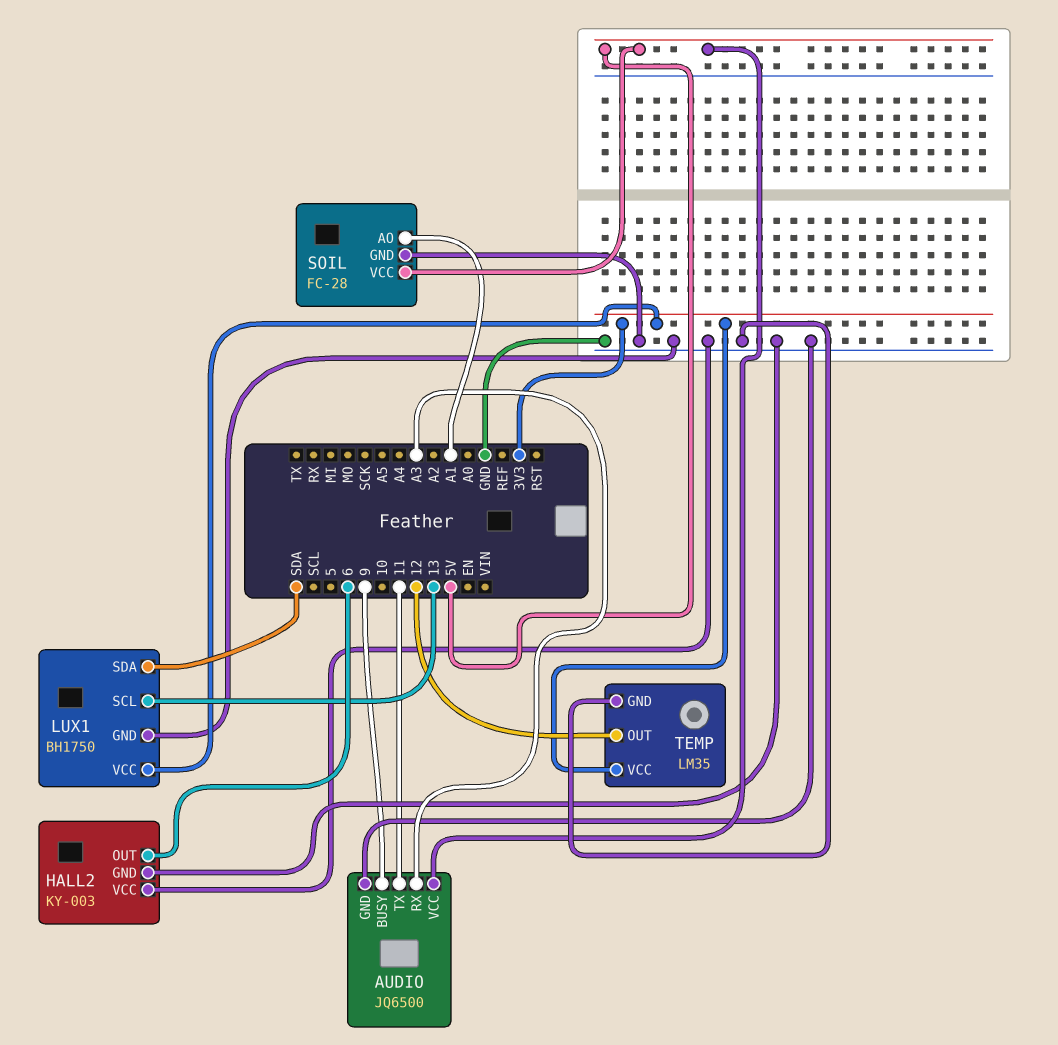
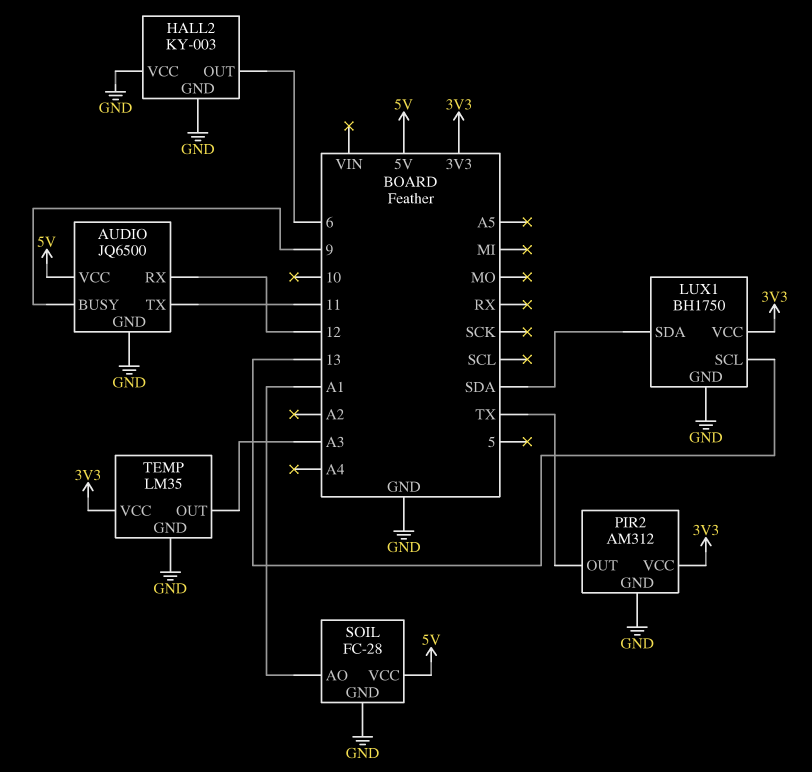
AUDIO pin RX: A3 -> 12
PIR2: none -> AM312
PIR2 pin GND: none -> GND
PIR2 pin OUT: none -> TX
PIR2 pin VCC: none -> 3V3
TEMP pin OUT: 12 -> A3

